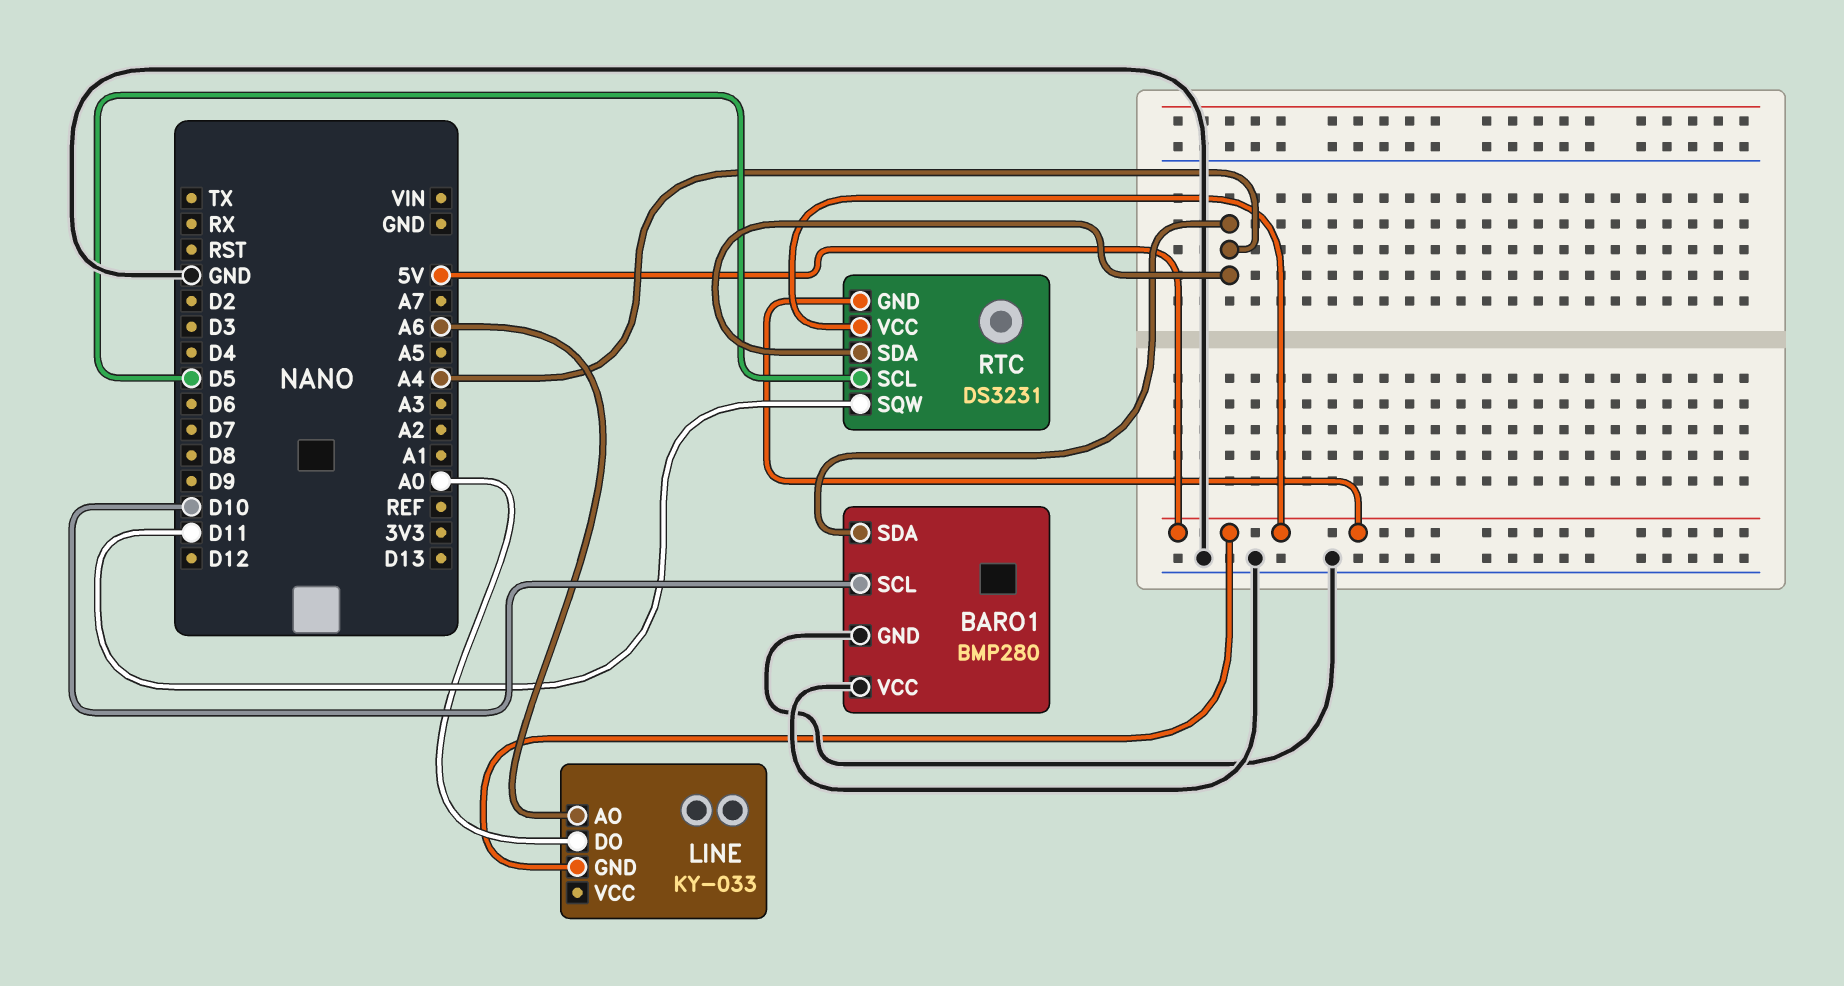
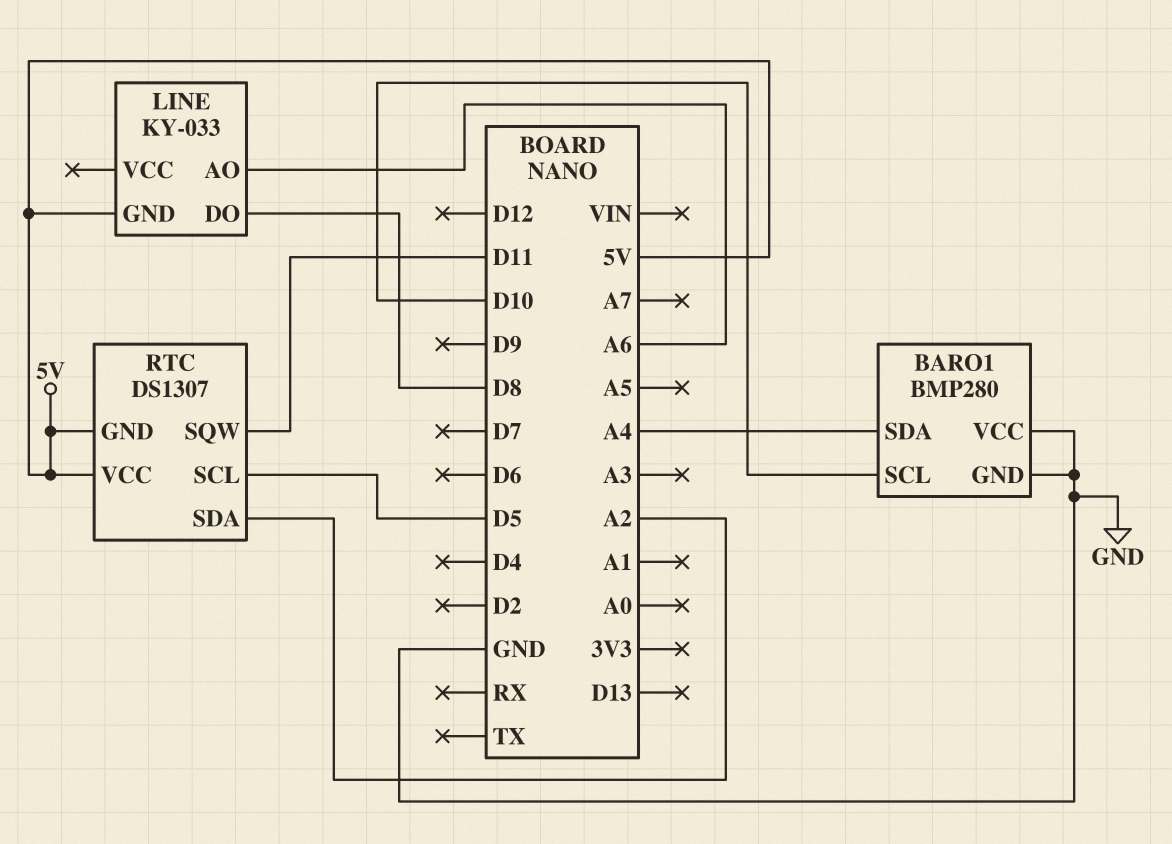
LINE pin DO: A0 -> D8
RTC: DS3231 -> DS1307
RTC pin SDA: A4 -> A2

